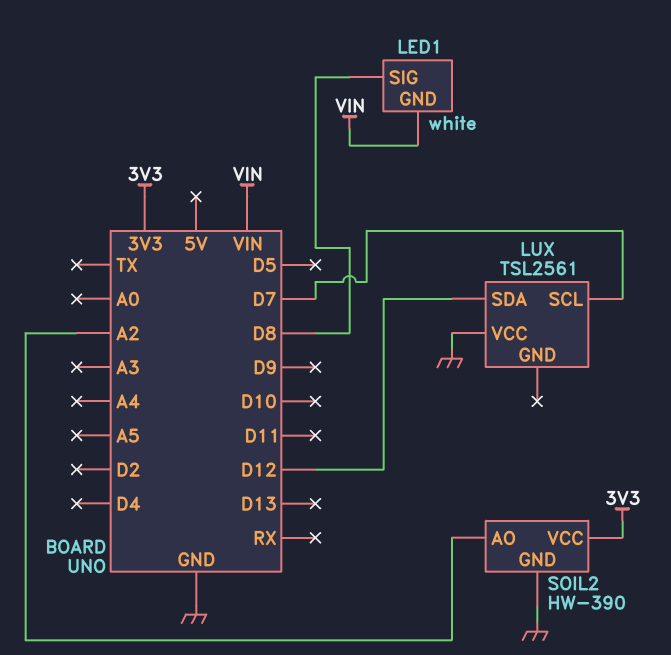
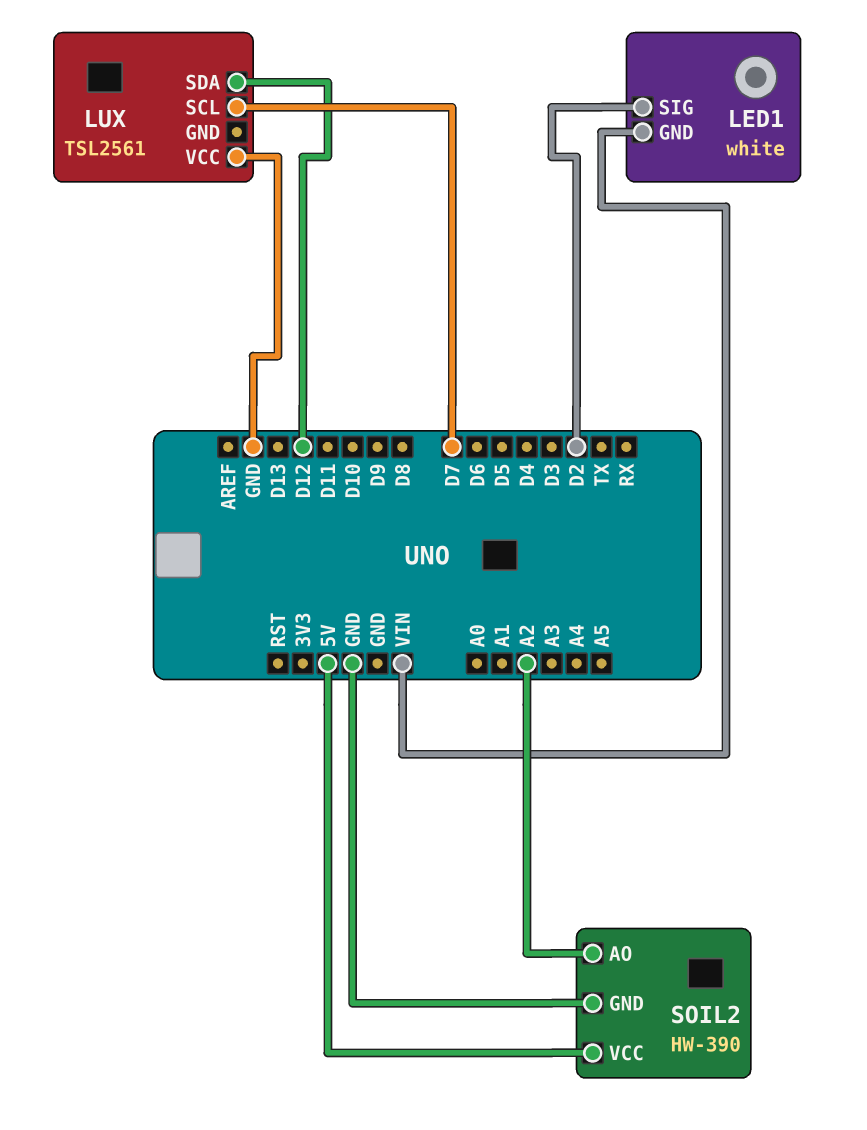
LED1 pin SIG: D8 -> D2
SOIL2 pin VCC: 3V3 -> 5V

